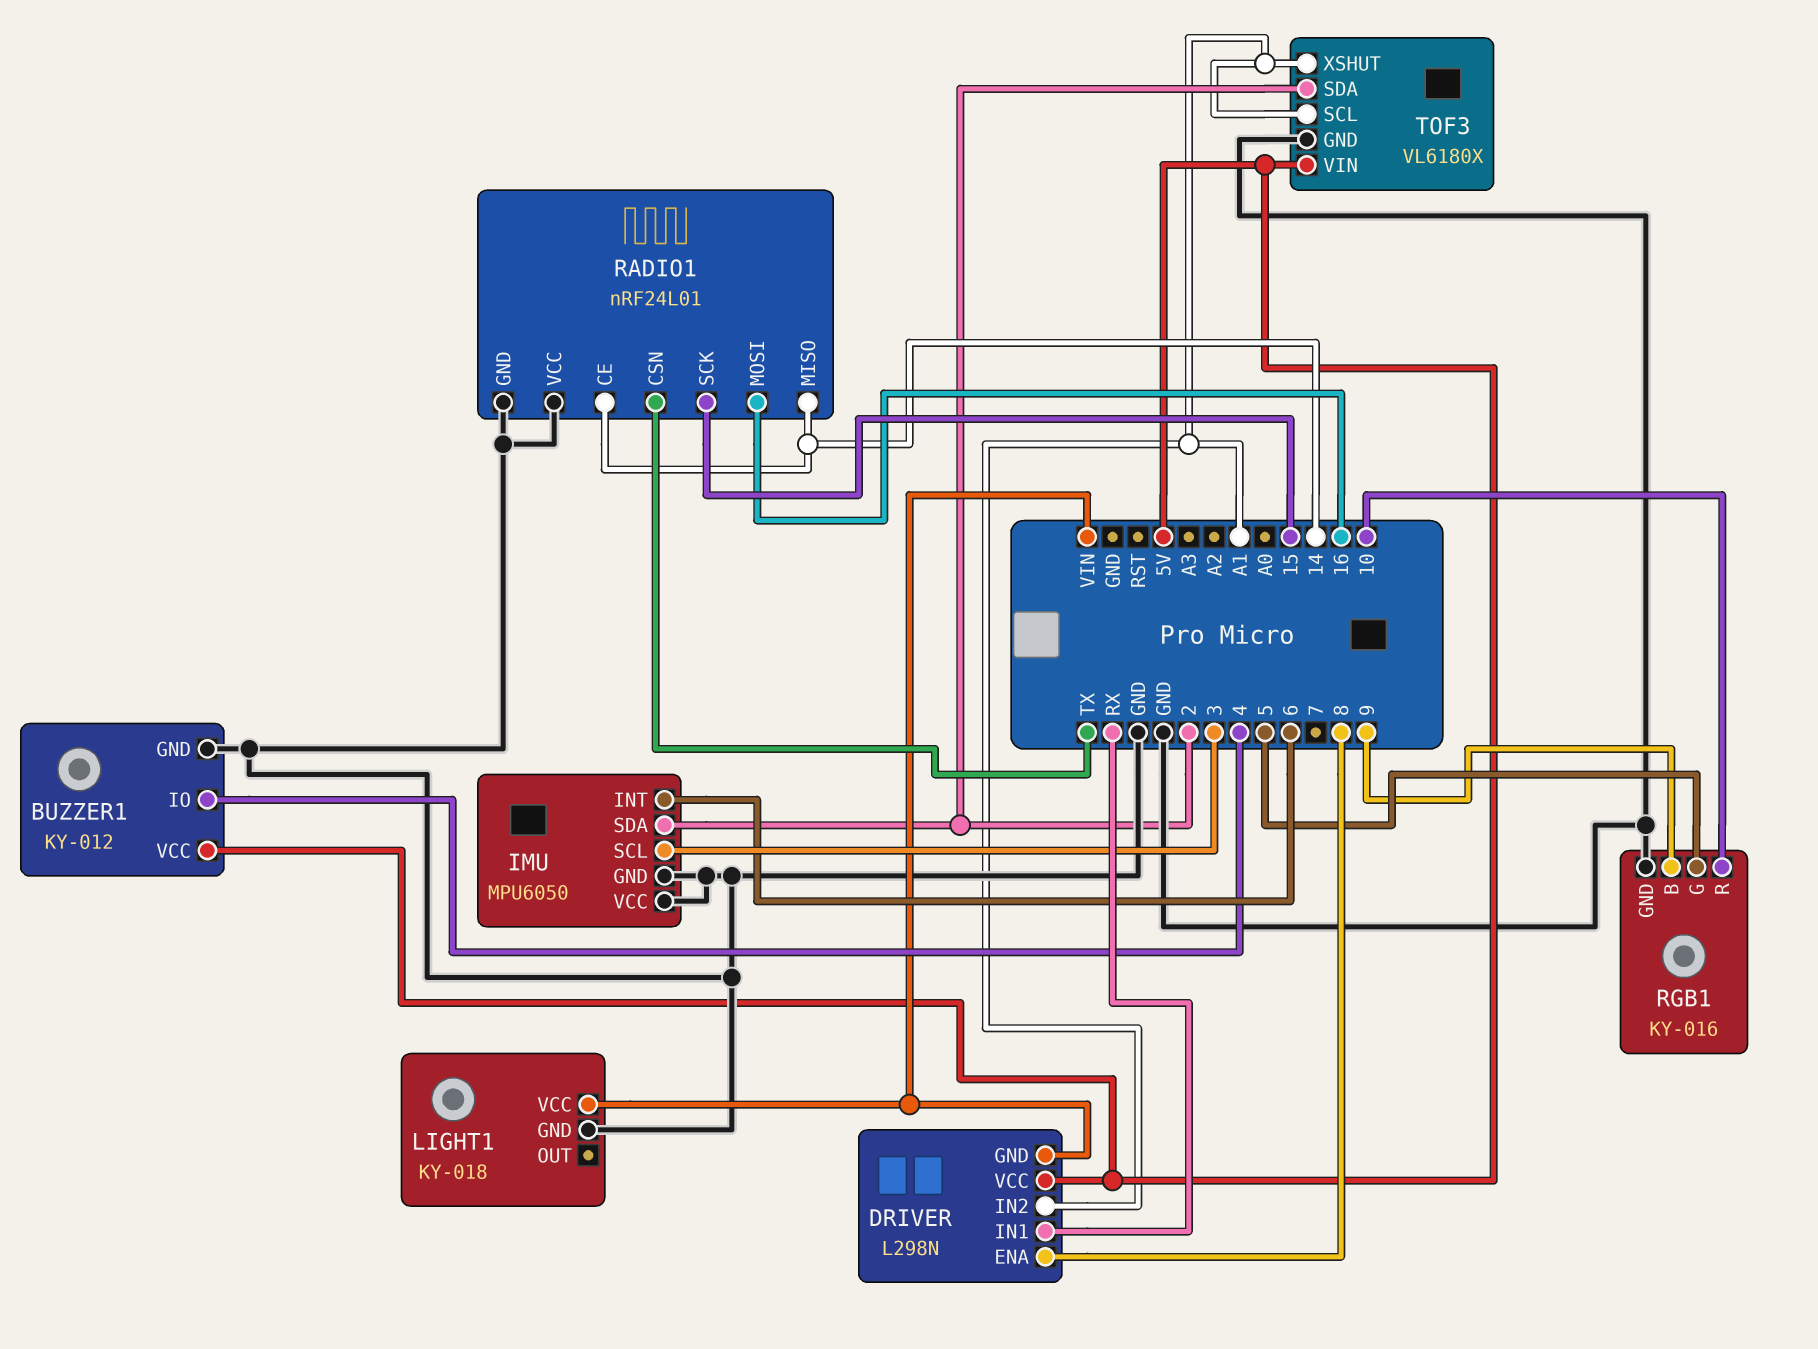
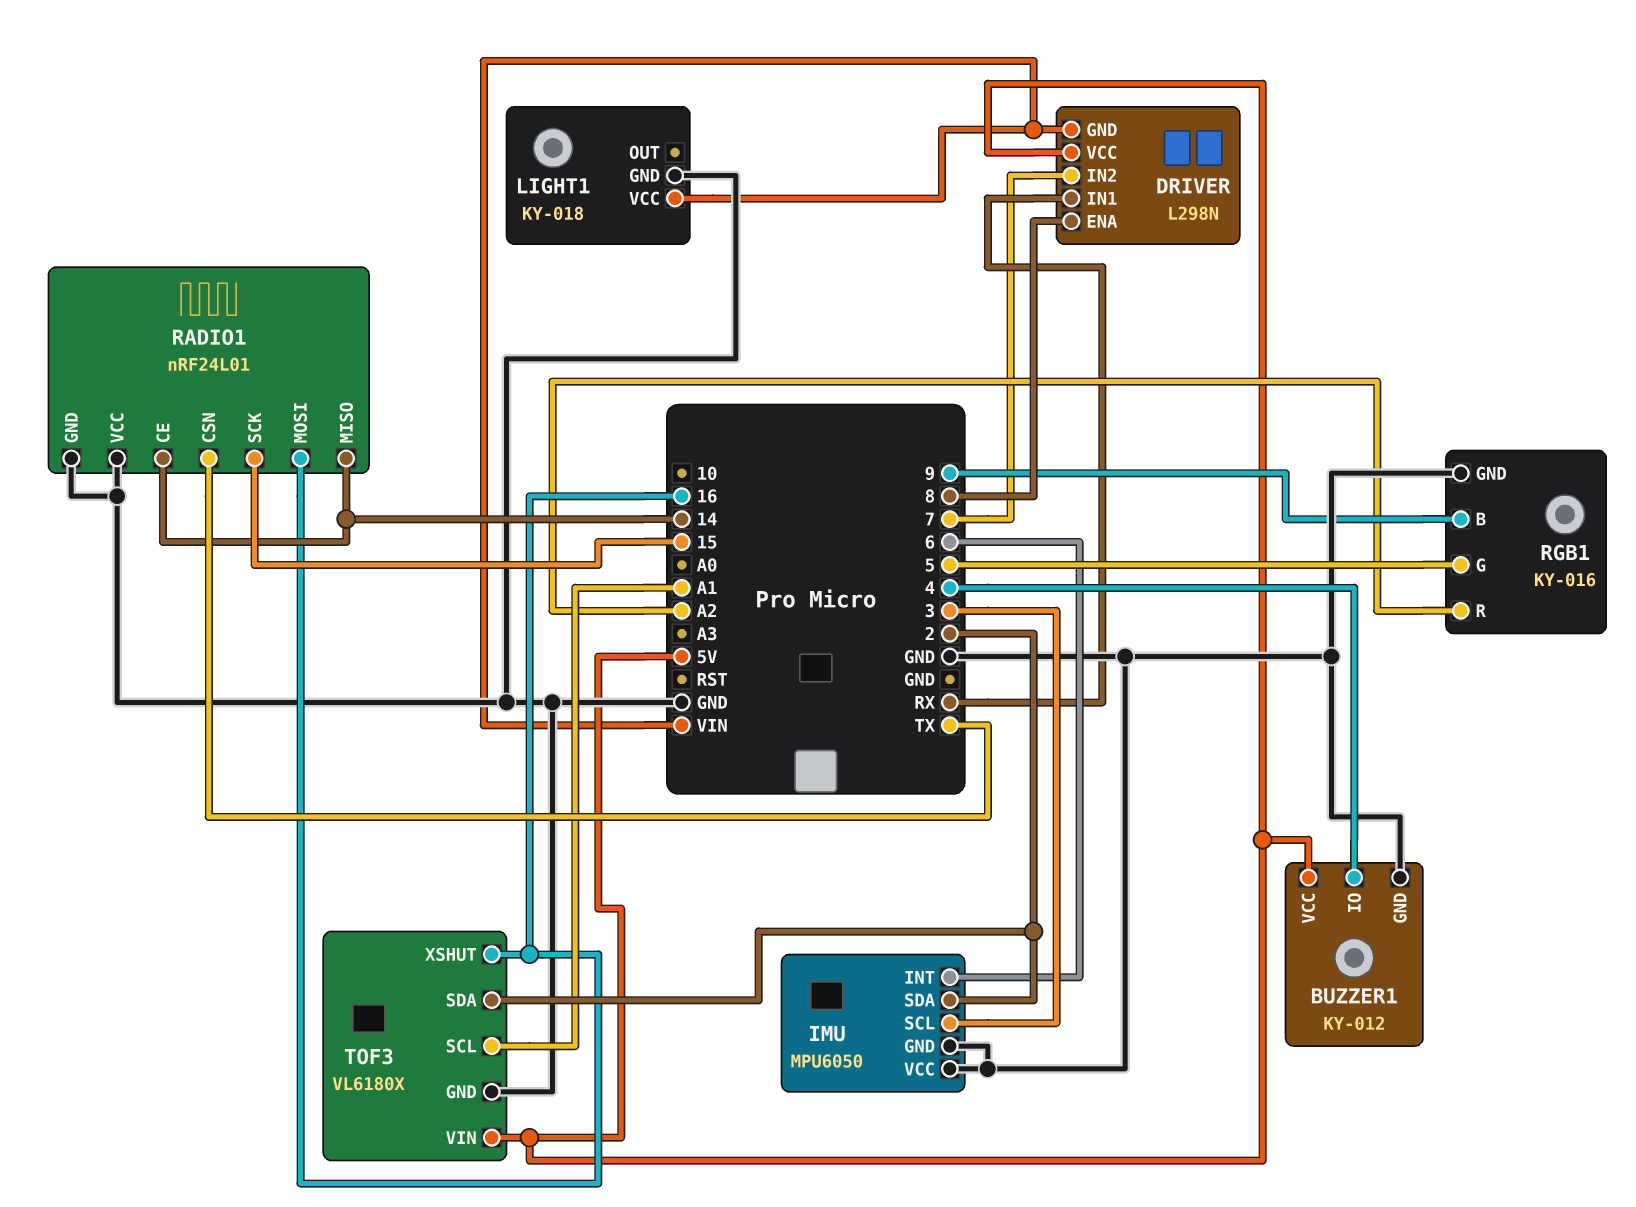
DRIVER pin IN2: A1 -> 7
RGB1 pin R: 10 -> A2
TOF3 pin XSHUT: A1 -> 16

